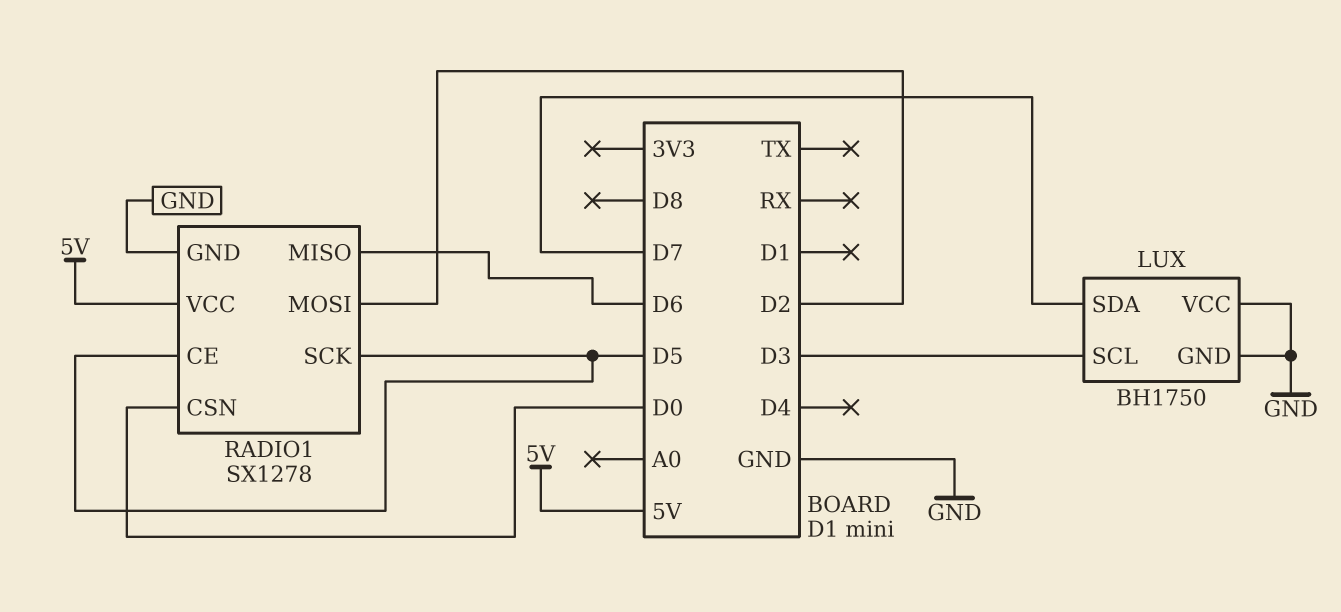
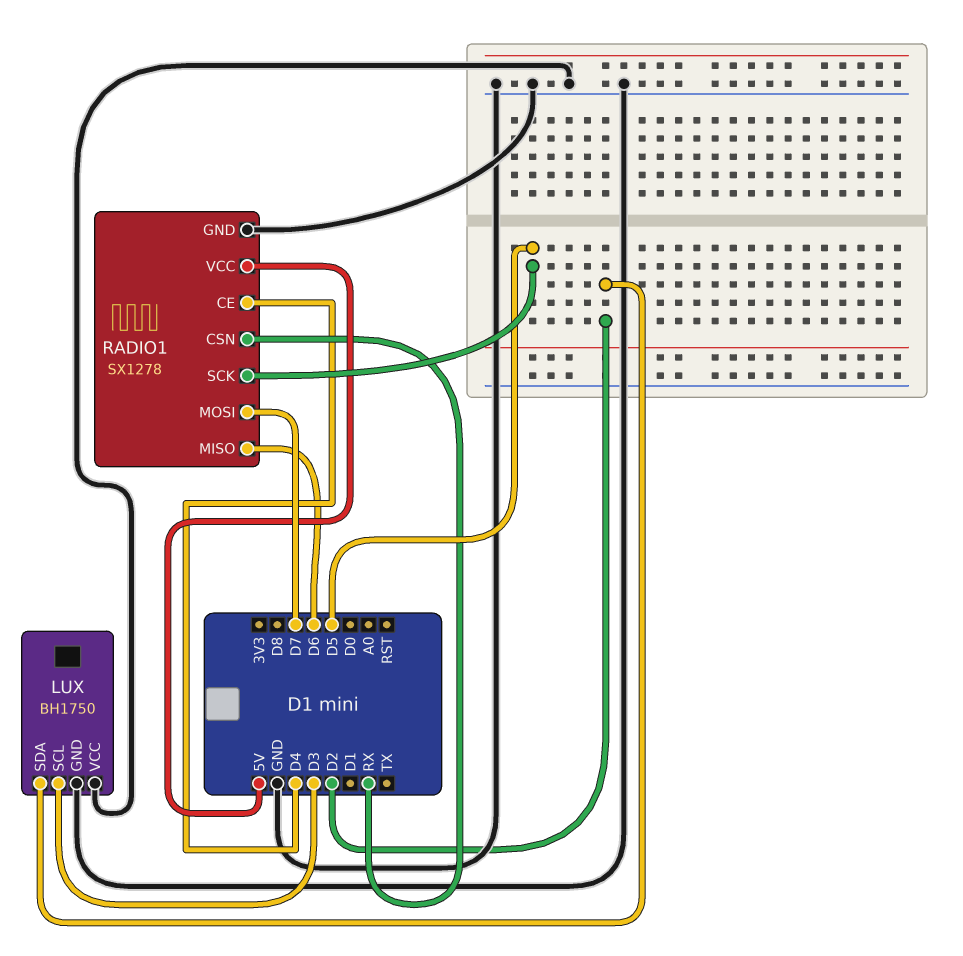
LUX pin SDA: D7 -> D2
RADIO1 pin CE: D5 -> D4
RADIO1 pin CSN: D0 -> RX
RADIO1 pin MOSI: D2 -> D7

